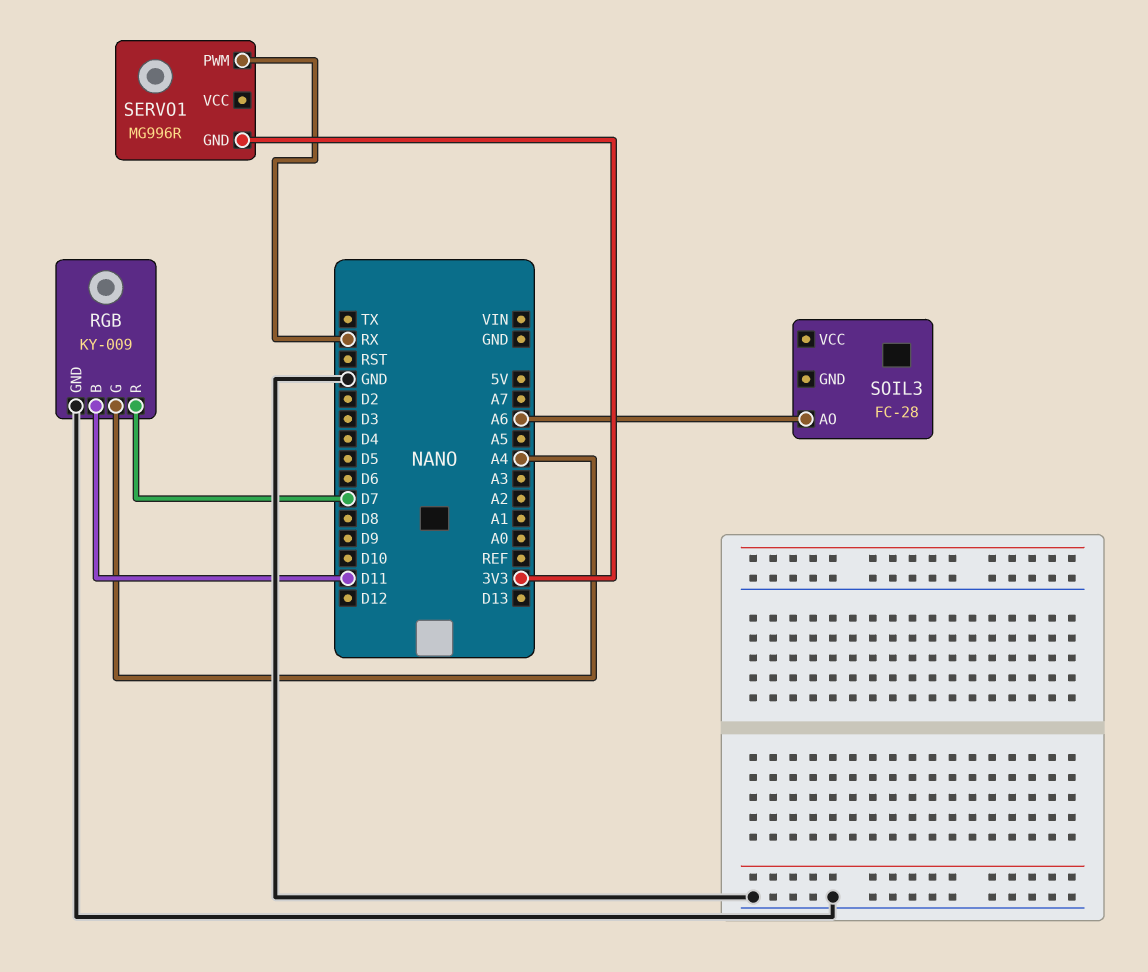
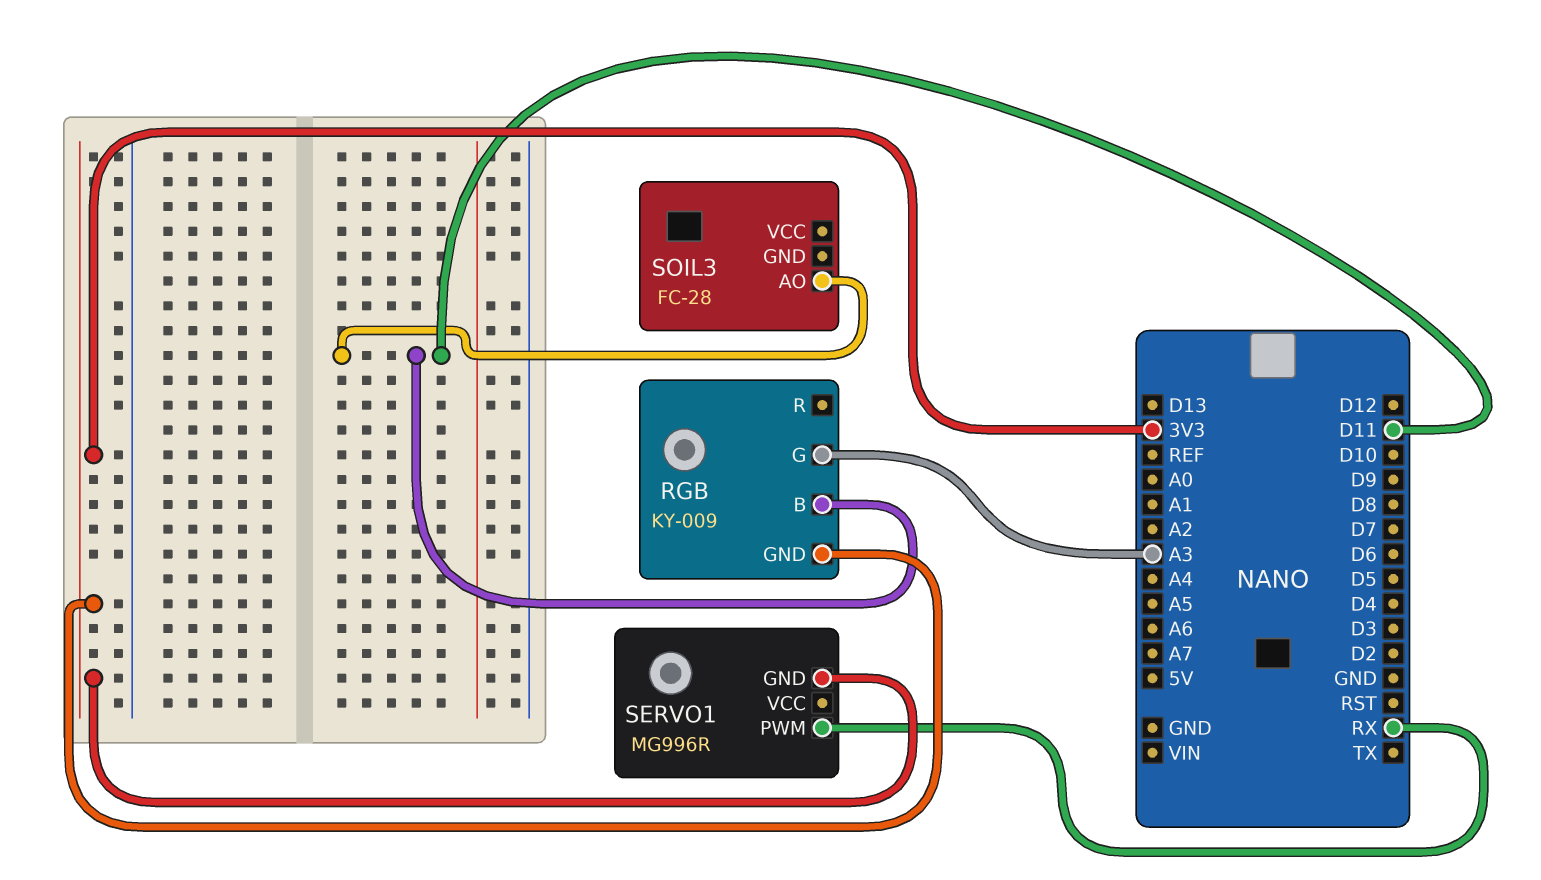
RGB pin G: A4 -> A3
RGB pin GND: GND -> 3V3
RGB pin R: D7 -> none
SOIL3 pin AO: A6 -> D11

